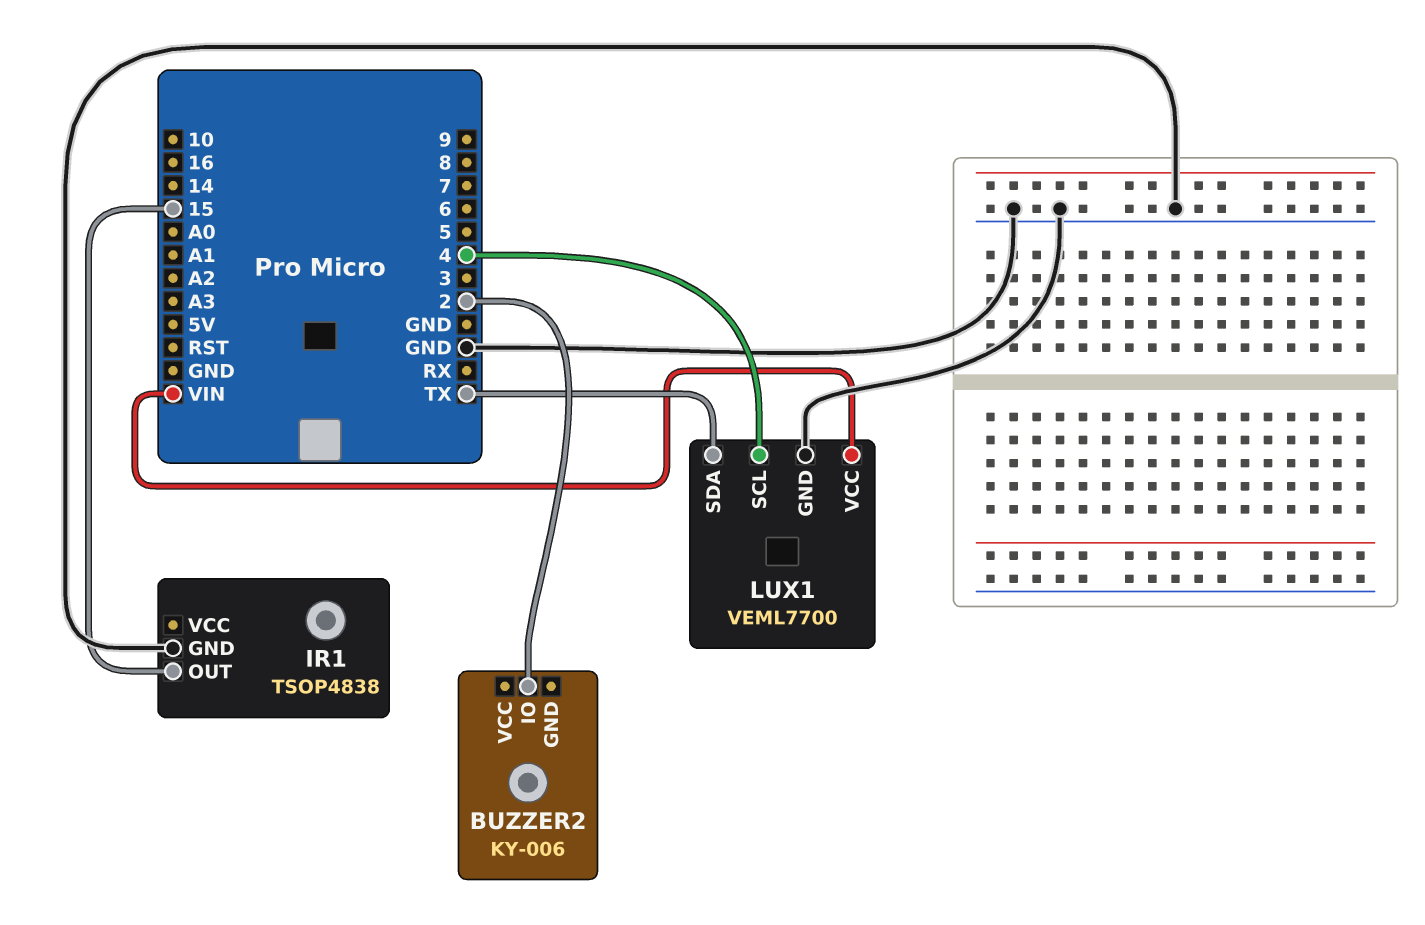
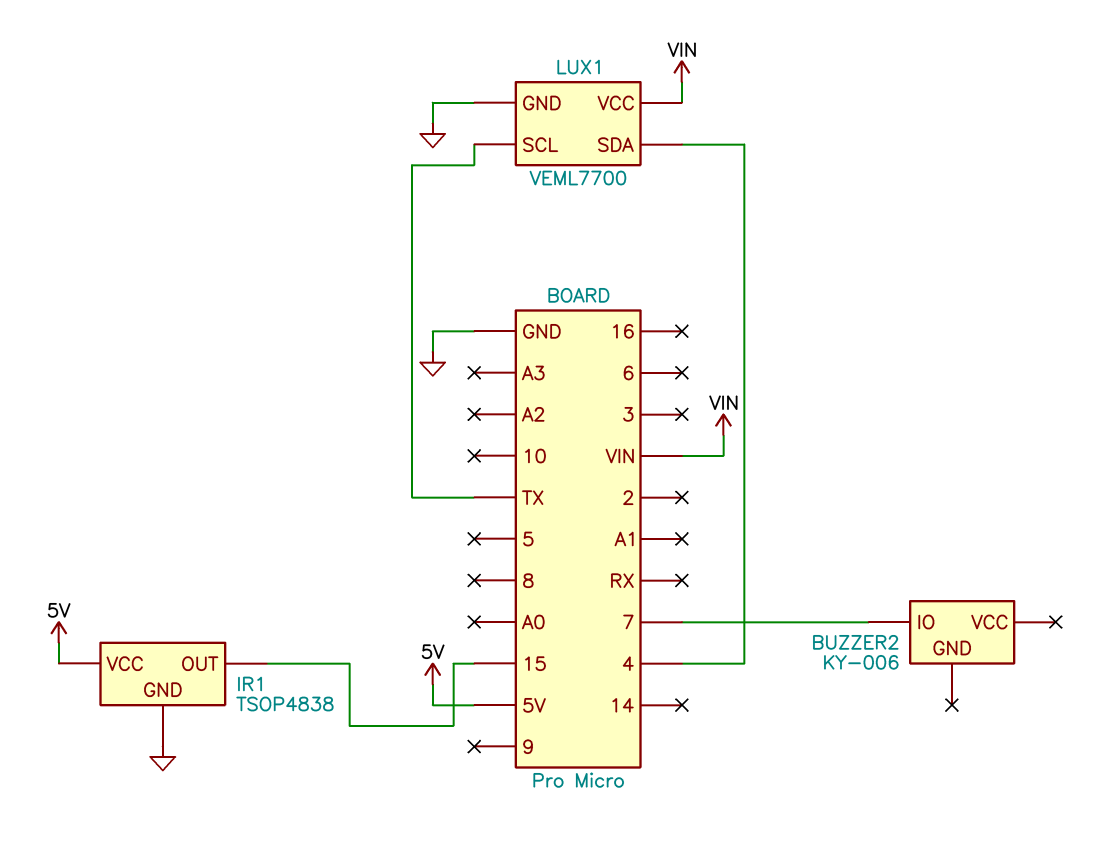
BUZZER2 pin IO: 2 -> 7
IR1 pin VCC: none -> 5V
LUX1 pin SCL: 4 -> TX
LUX1 pin SDA: TX -> 4

